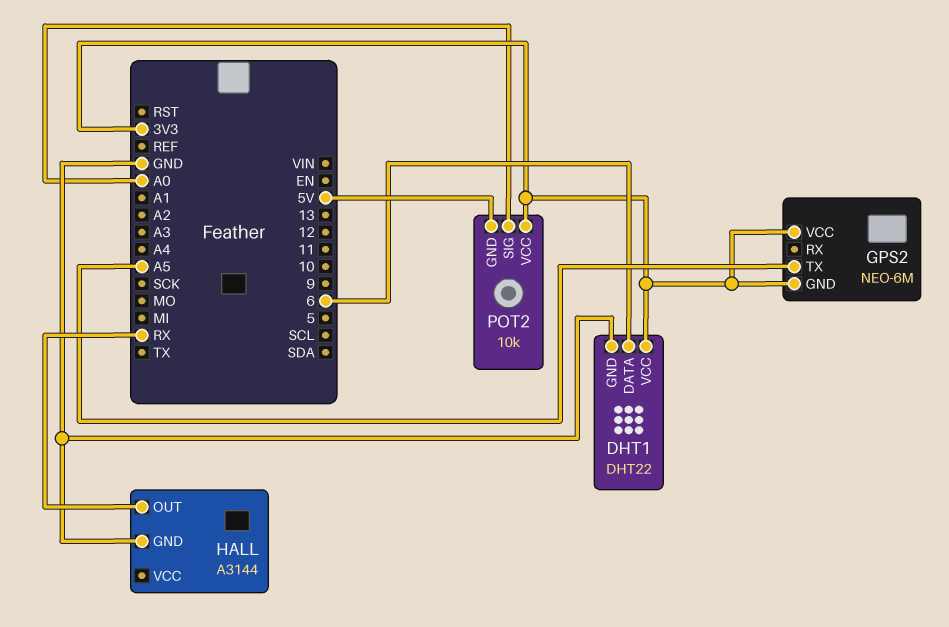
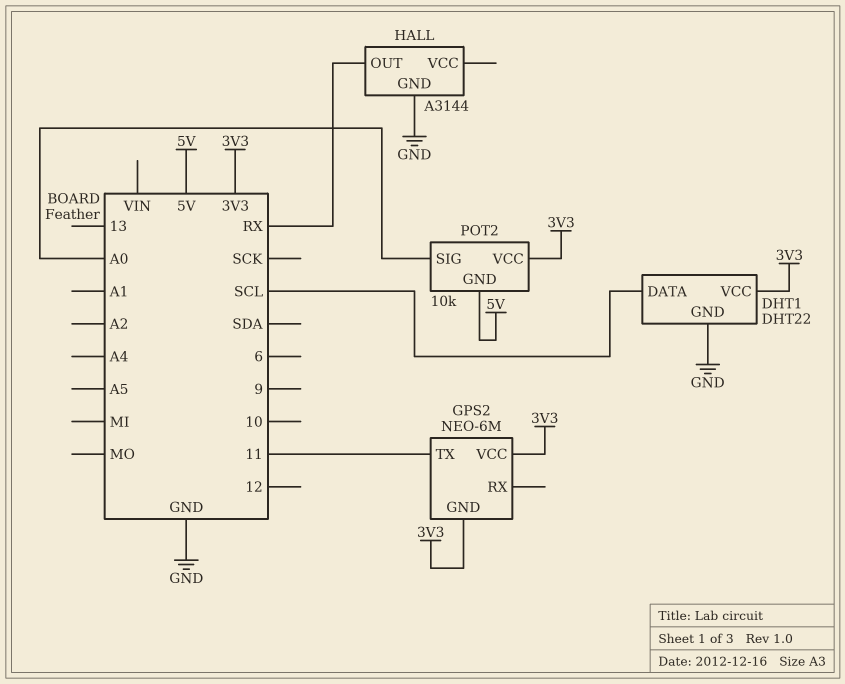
DHT1 pin DATA: 6 -> SCL
GPS2 pin TX: A5 -> 11

